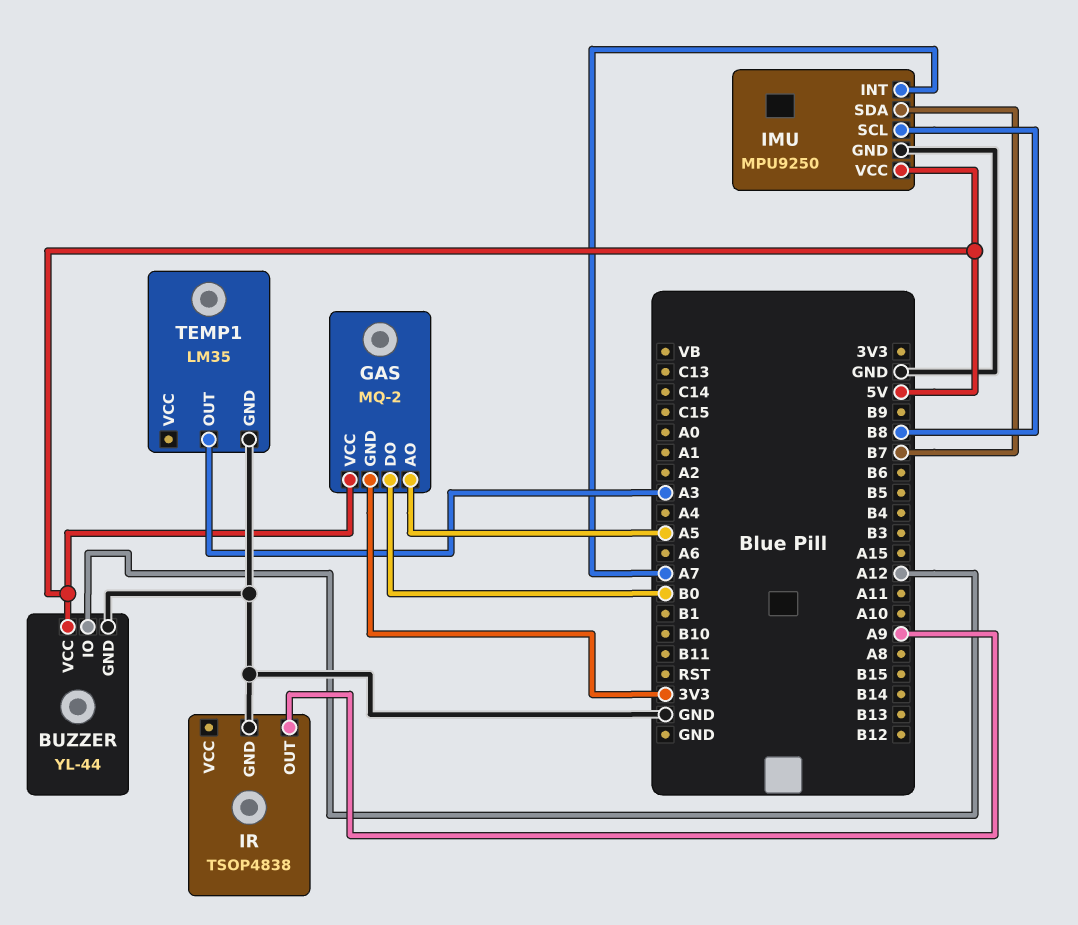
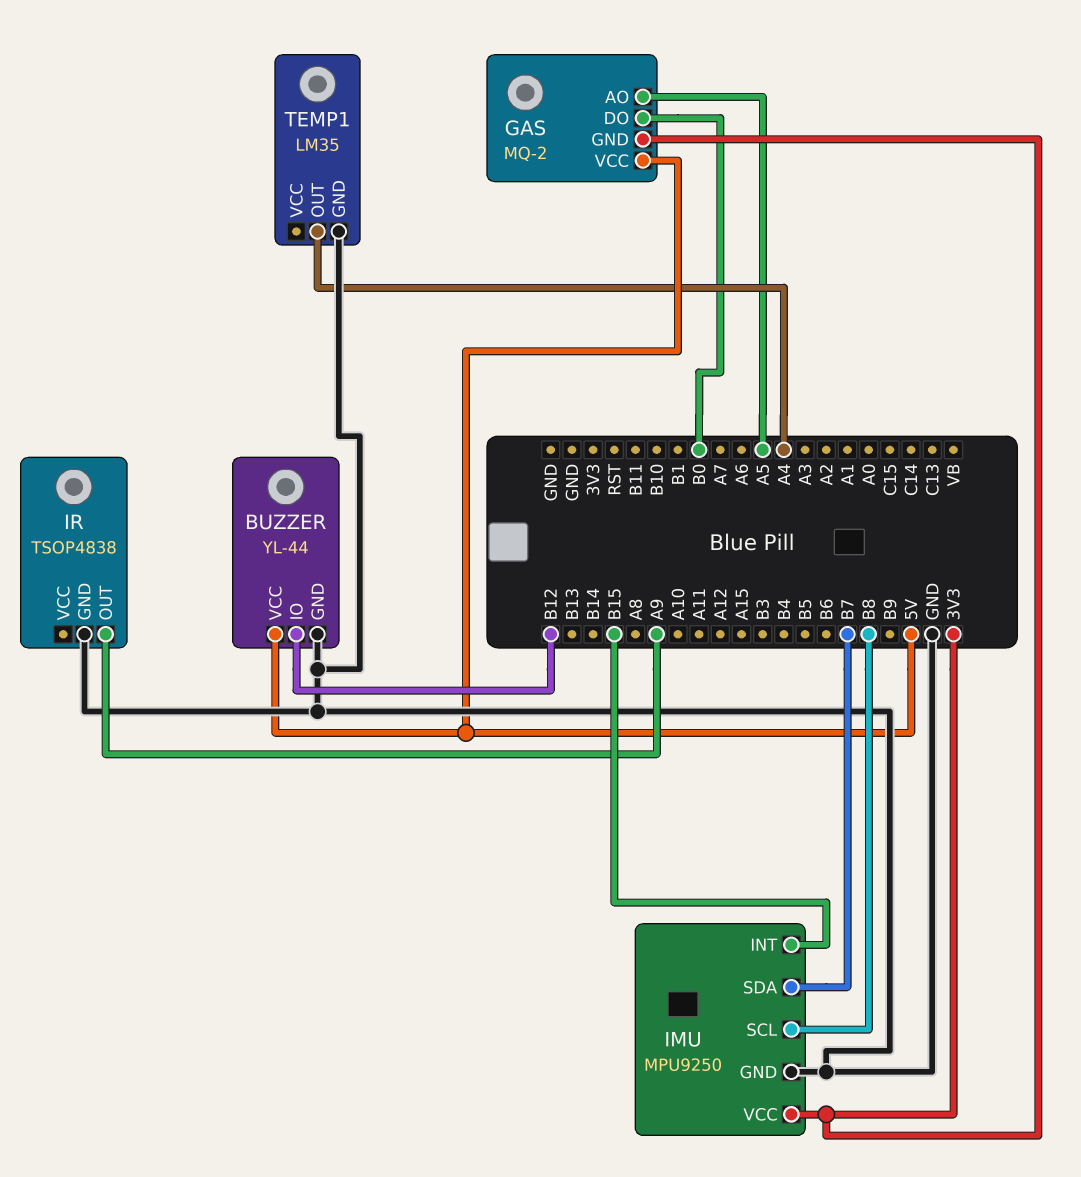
BUZZER pin IO: A12 -> B12
IMU pin INT: A7 -> B15
IMU pin VCC: 5V -> 3V3
TEMP1 pin OUT: A3 -> A4

